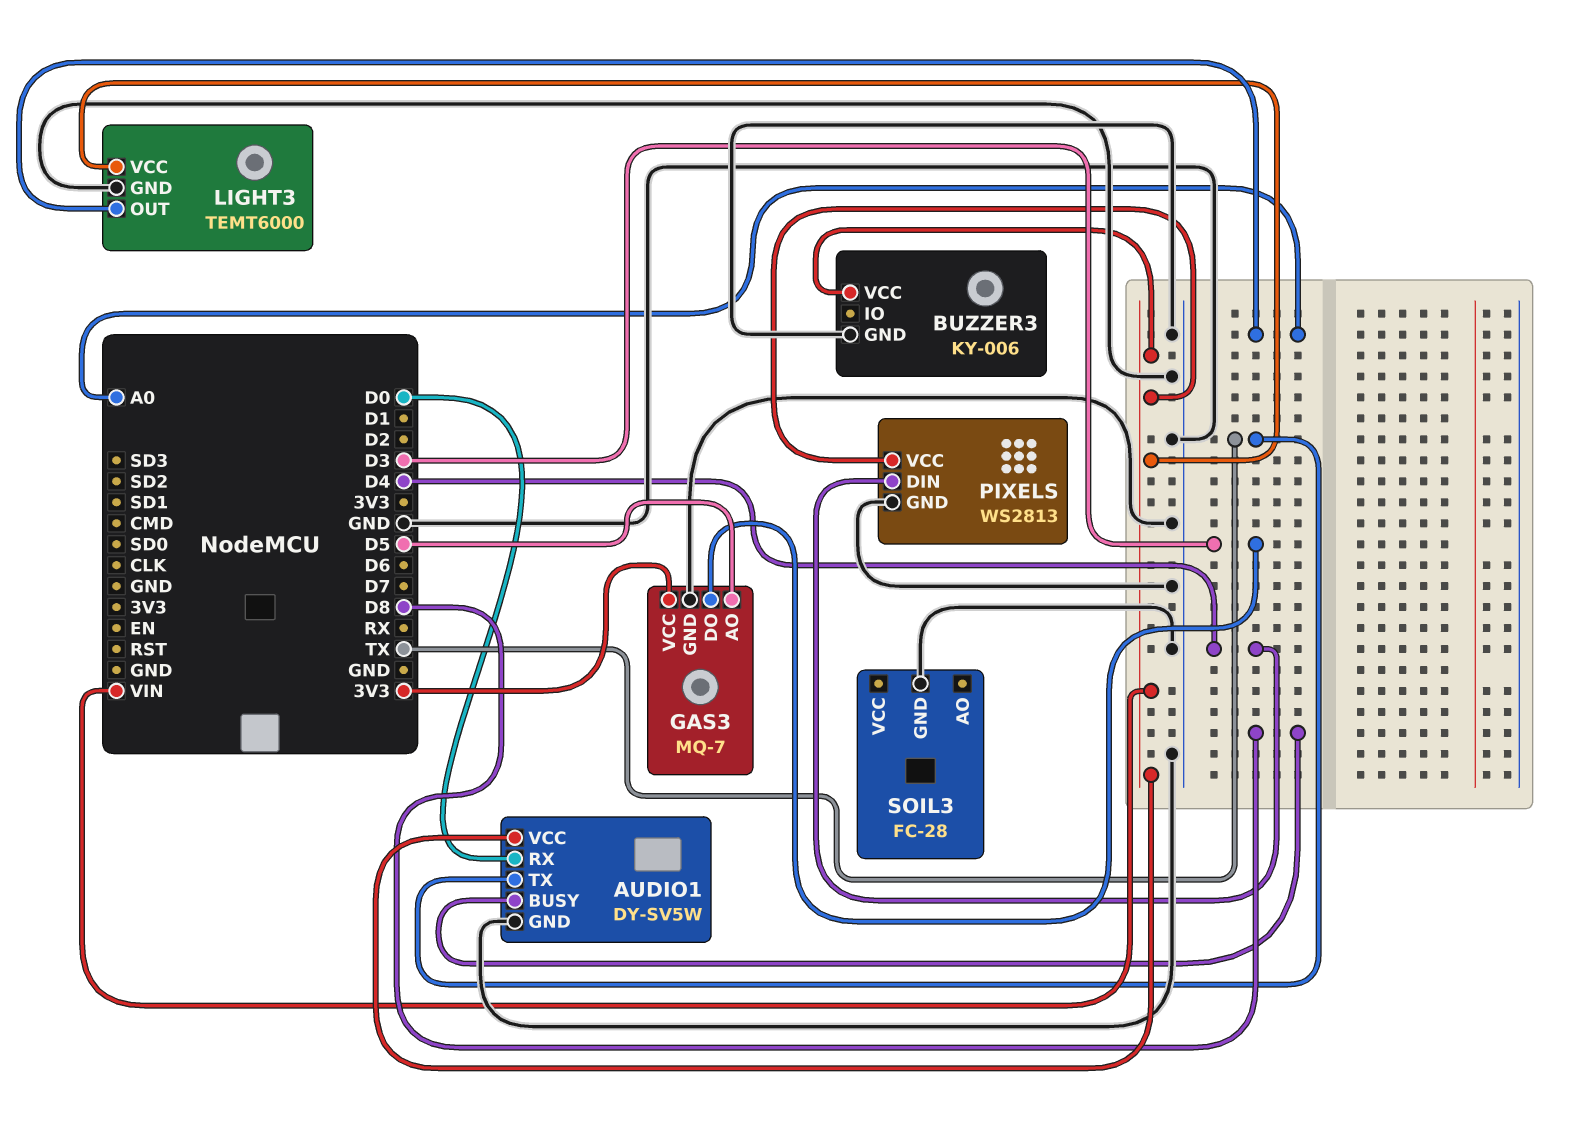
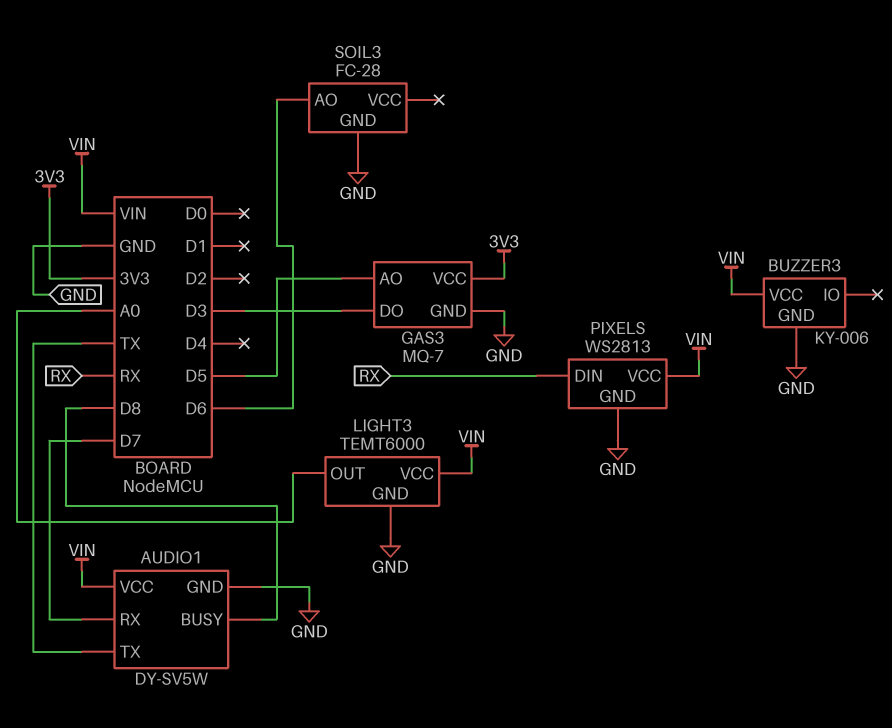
AUDIO1 pin RX: D0 -> D7
PIXELS pin DIN: D4 -> RX
SOIL3 pin AO: none -> D6

